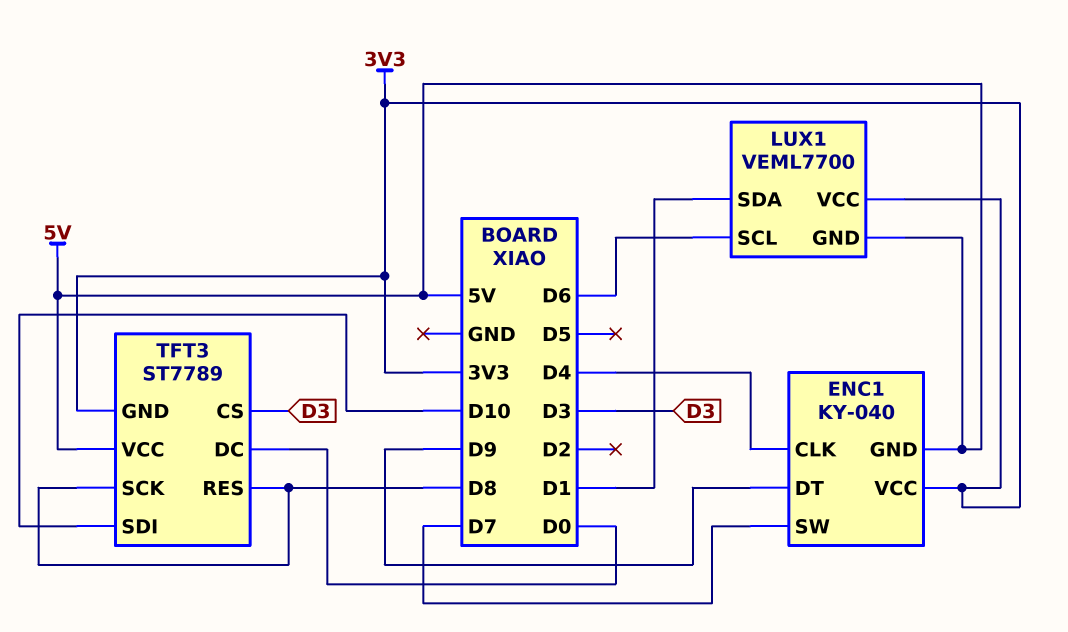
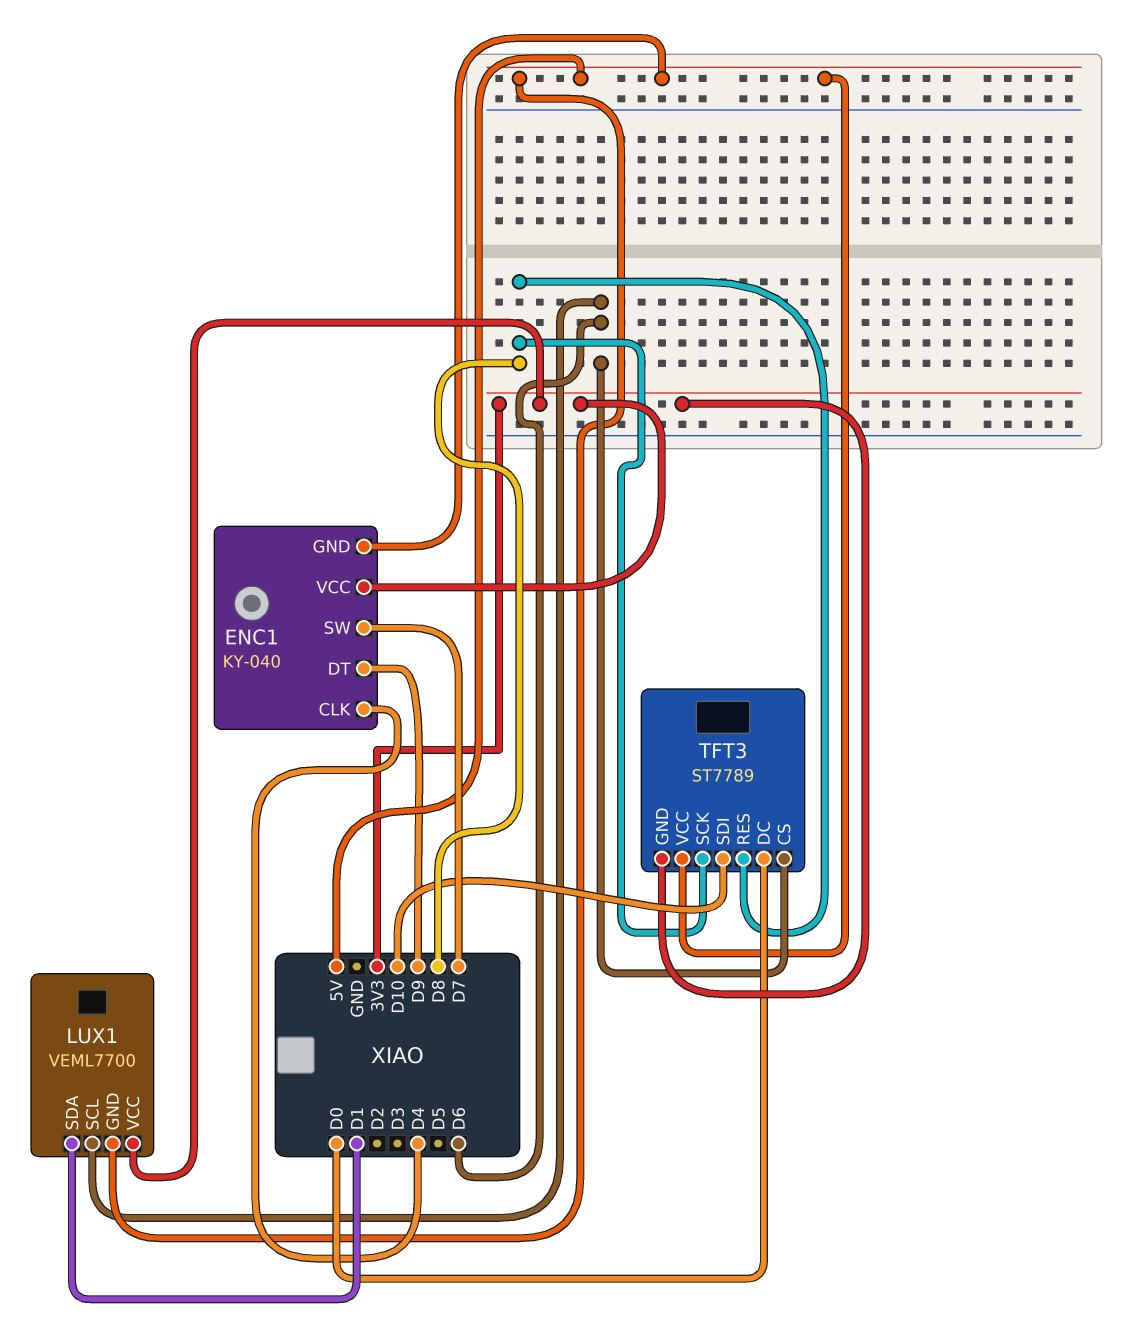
TFT3 pin CS: D3 -> D6

